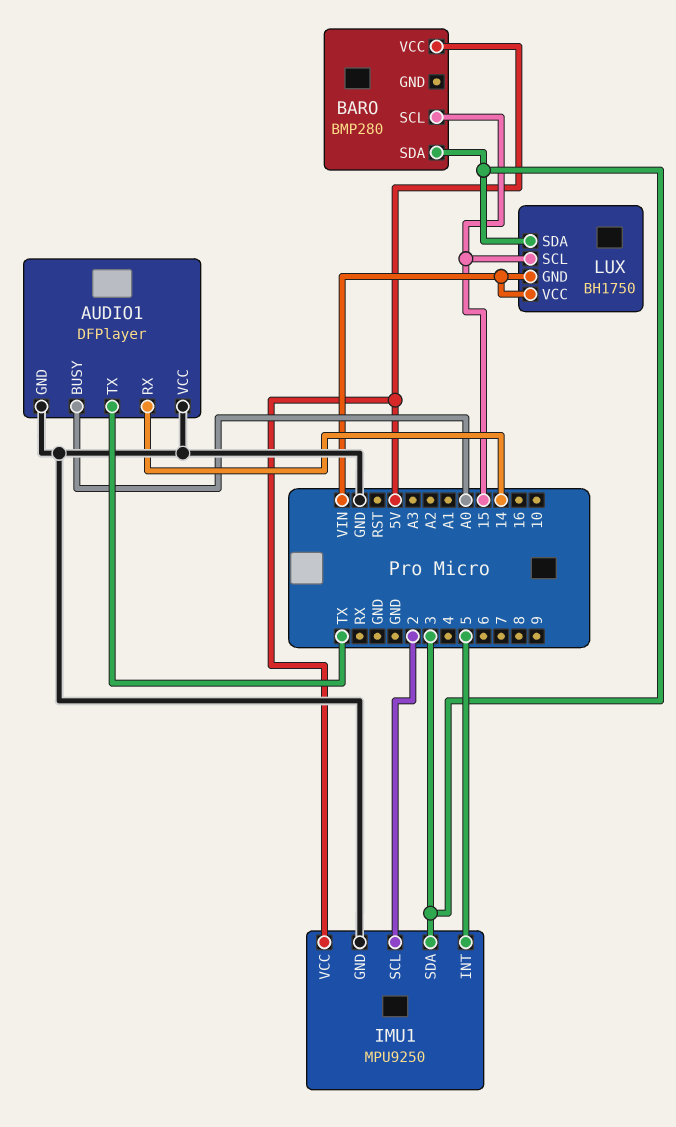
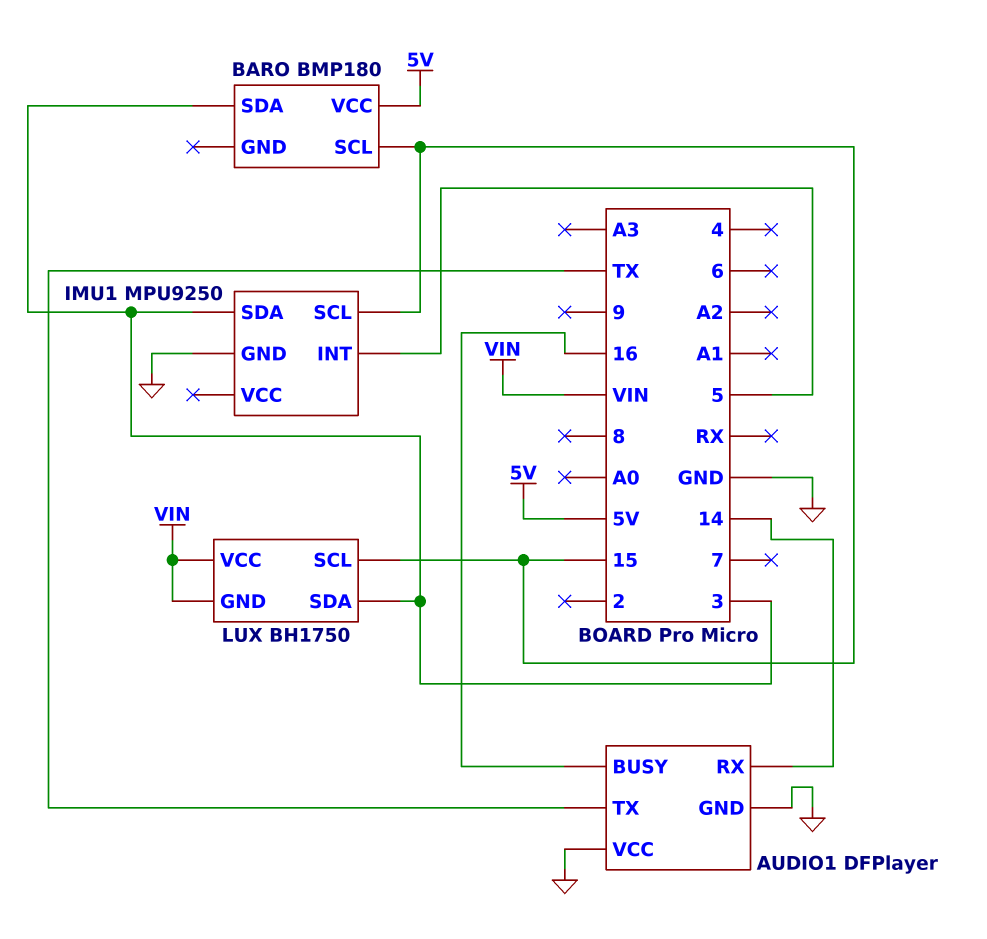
AUDIO1 pin BUSY: A0 -> 16
BARO: BMP280 -> BMP180
IMU1 pin SCL: 2 -> 15
IMU1 pin VCC: 5V -> none

